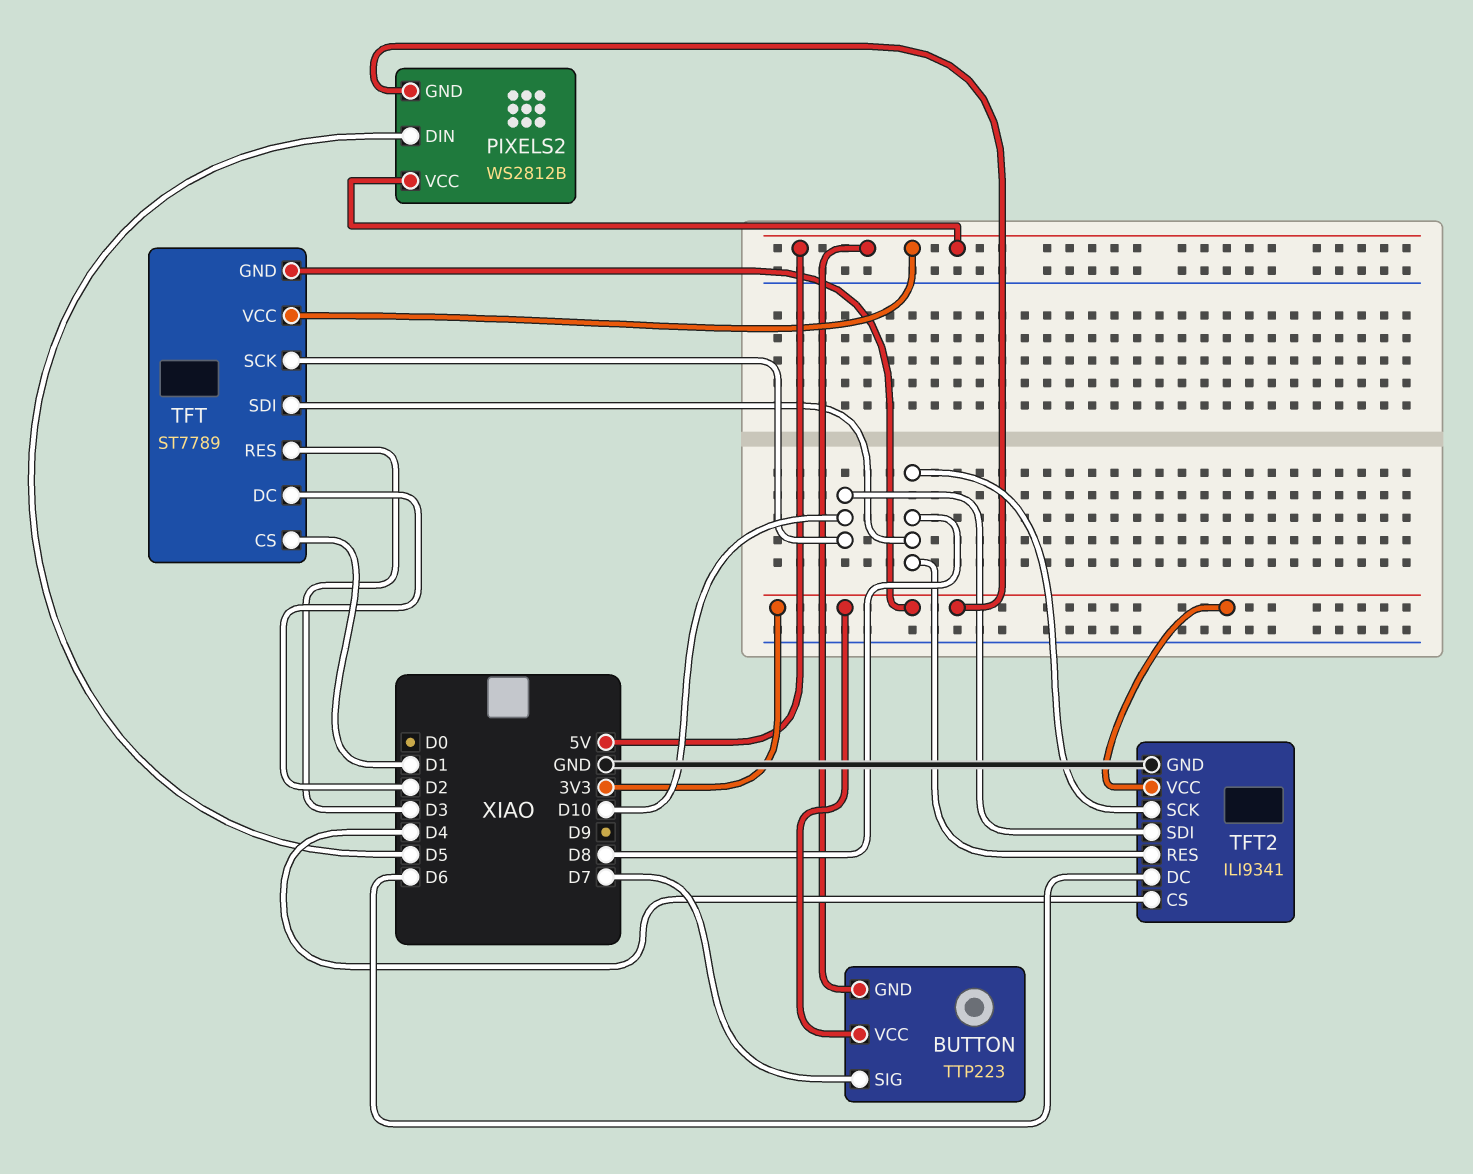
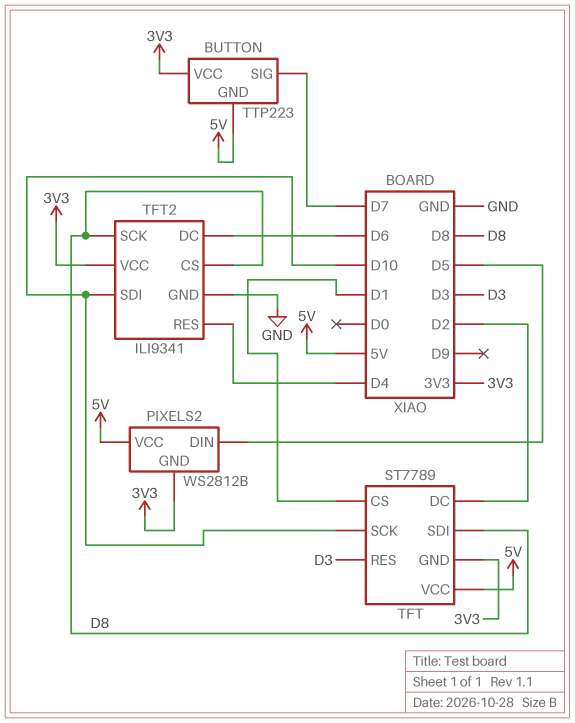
TFT2 pin CS: D4 -> D8
TFT2 pin RES: D8 -> D4

